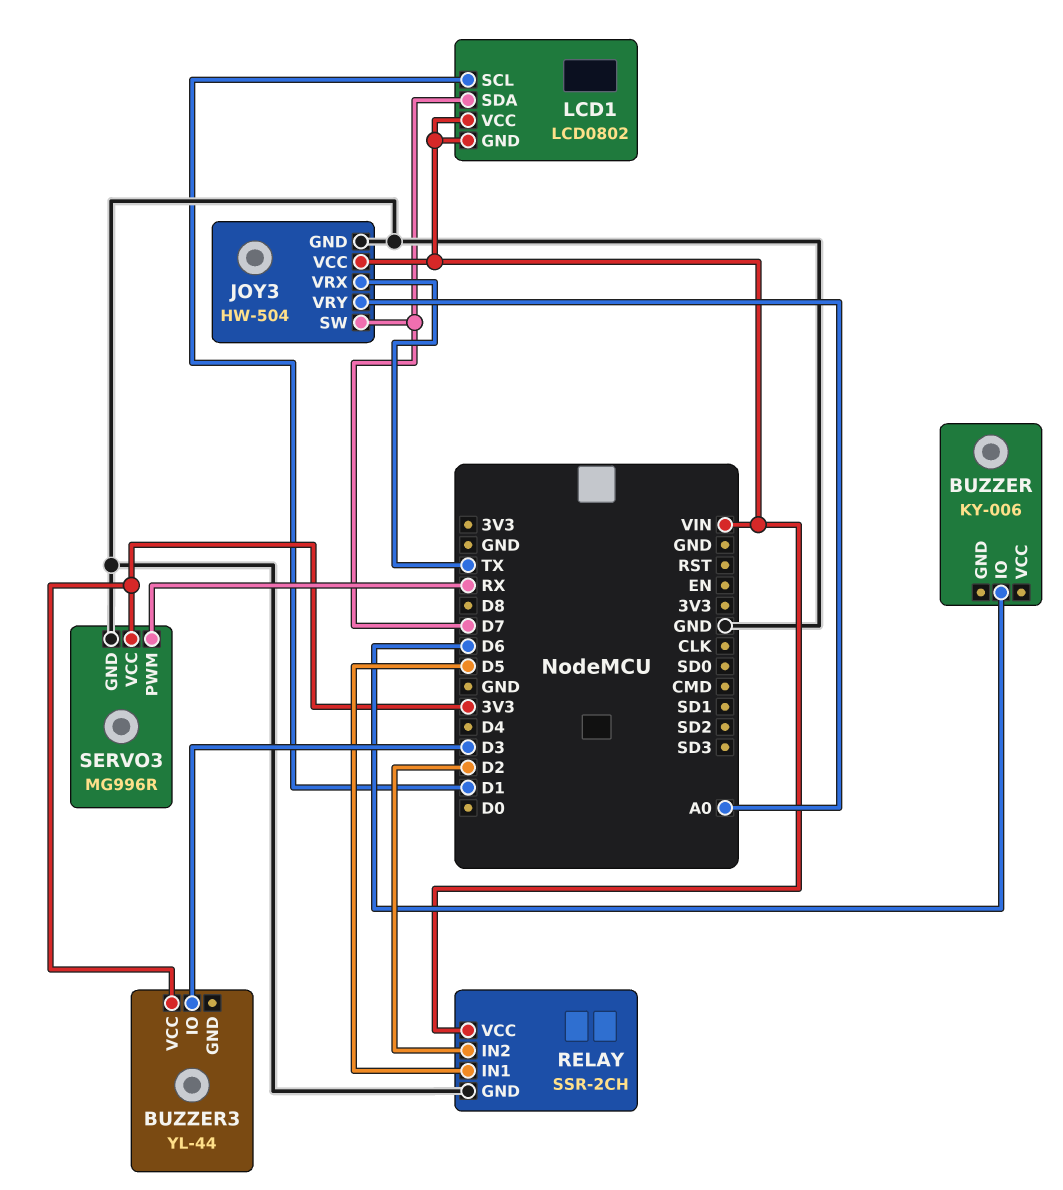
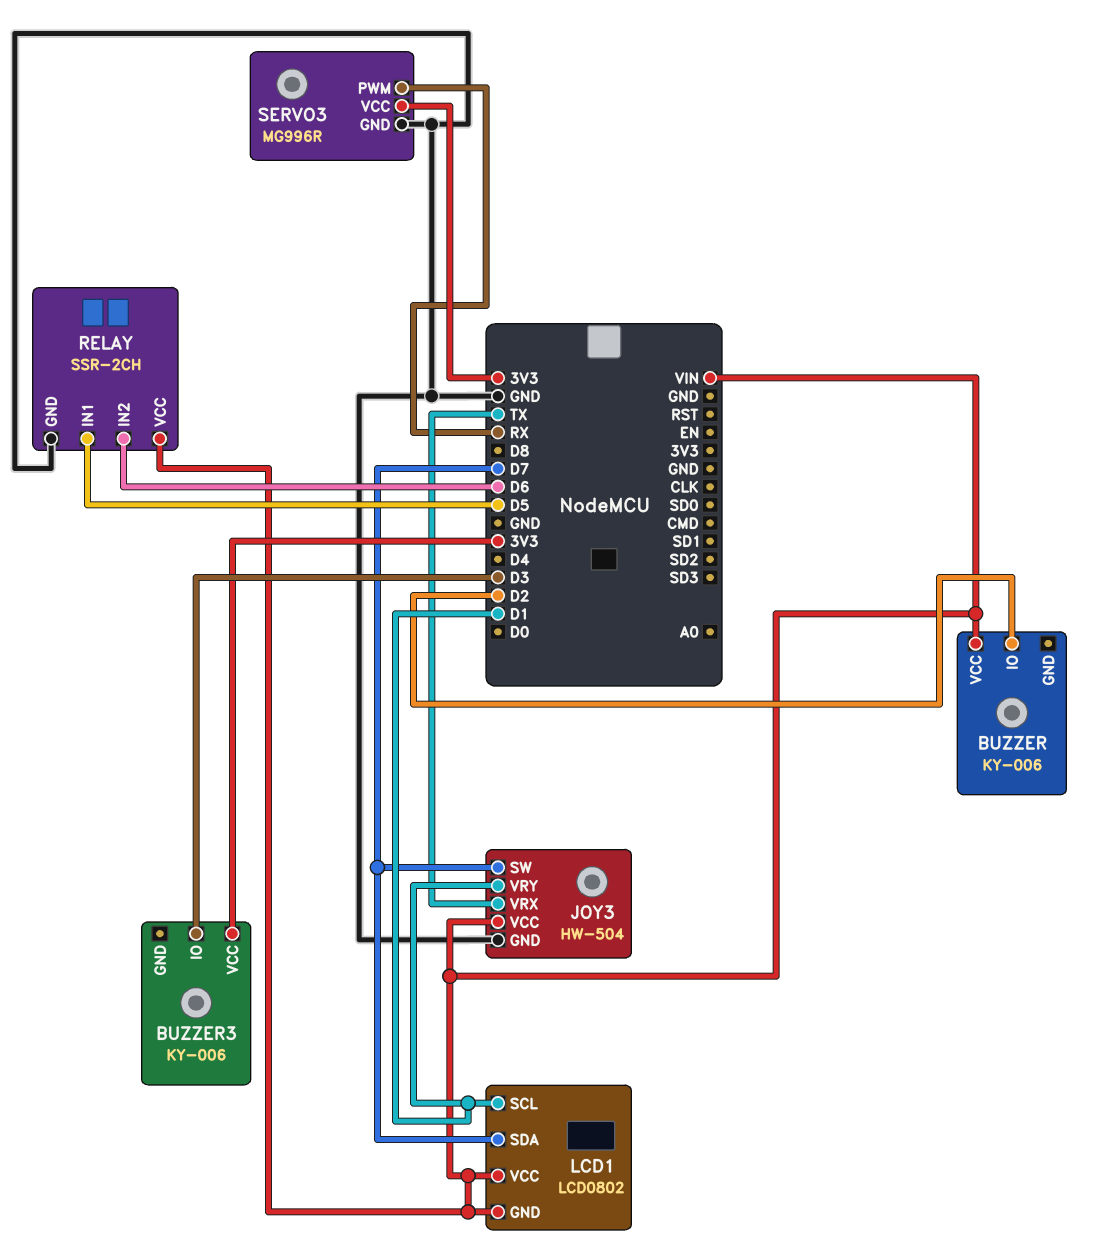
BUZZER pin IO: D6 -> D2
BUZZER pin VCC: none -> VIN
BUZZER3: YL-44 -> KY-006
JOY3 pin VRY: A0 -> D1
RELAY pin IN2: D2 -> D6

